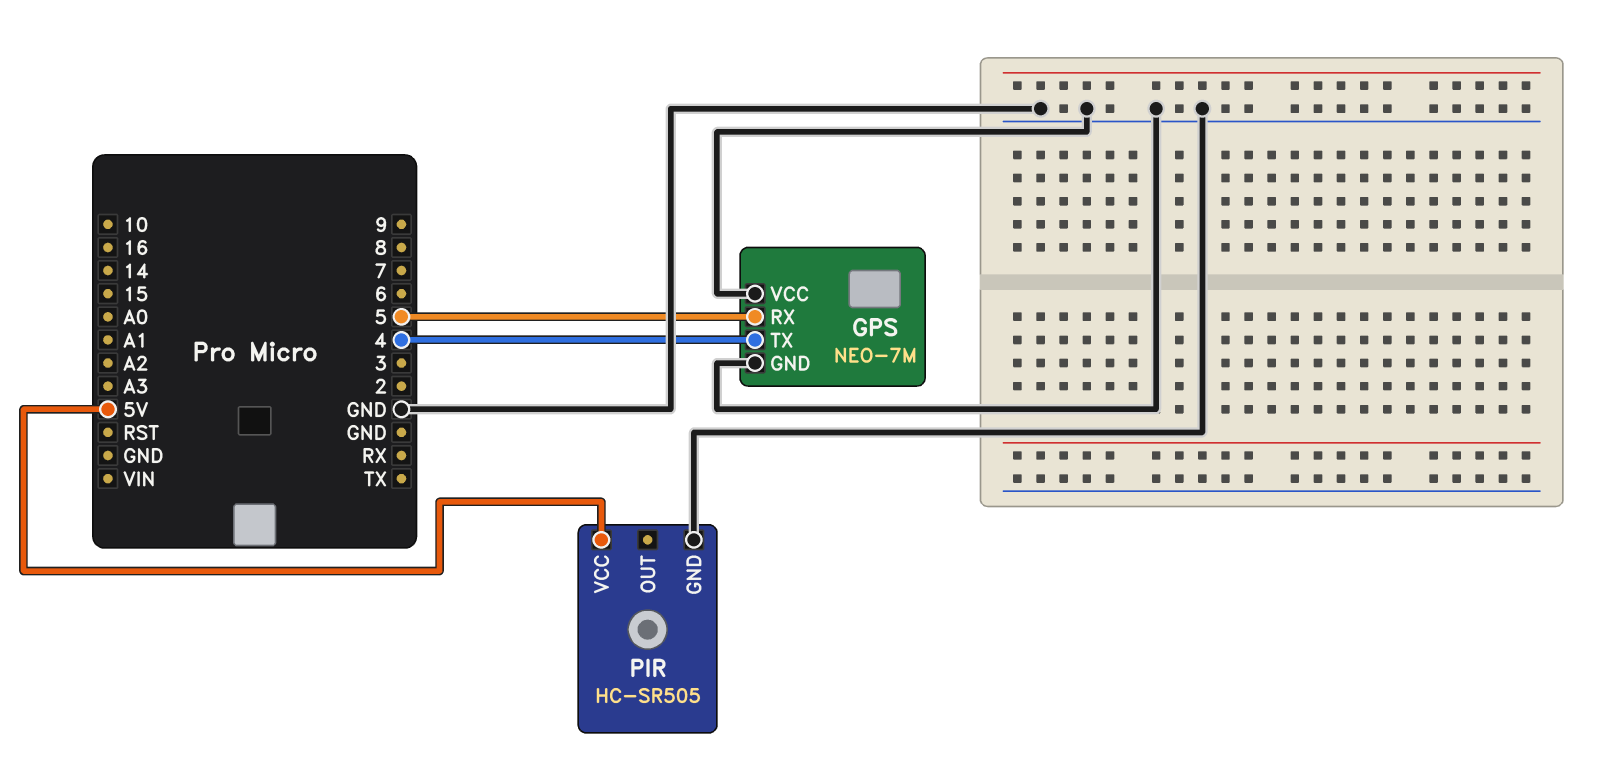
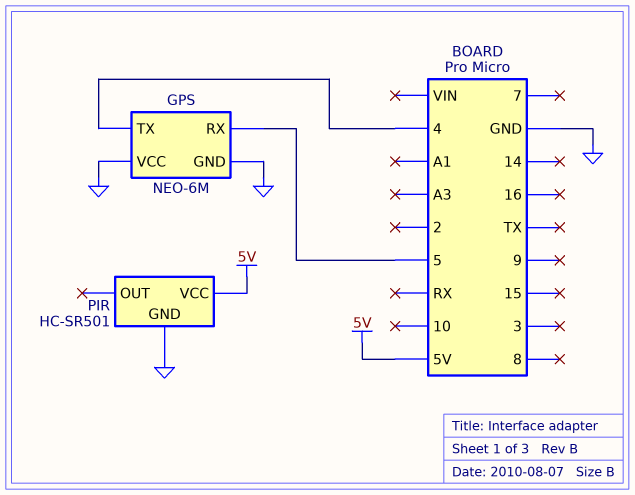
GPS: NEO-7M -> NEO-6M
PIR: HC-SR505 -> HC-SR501

